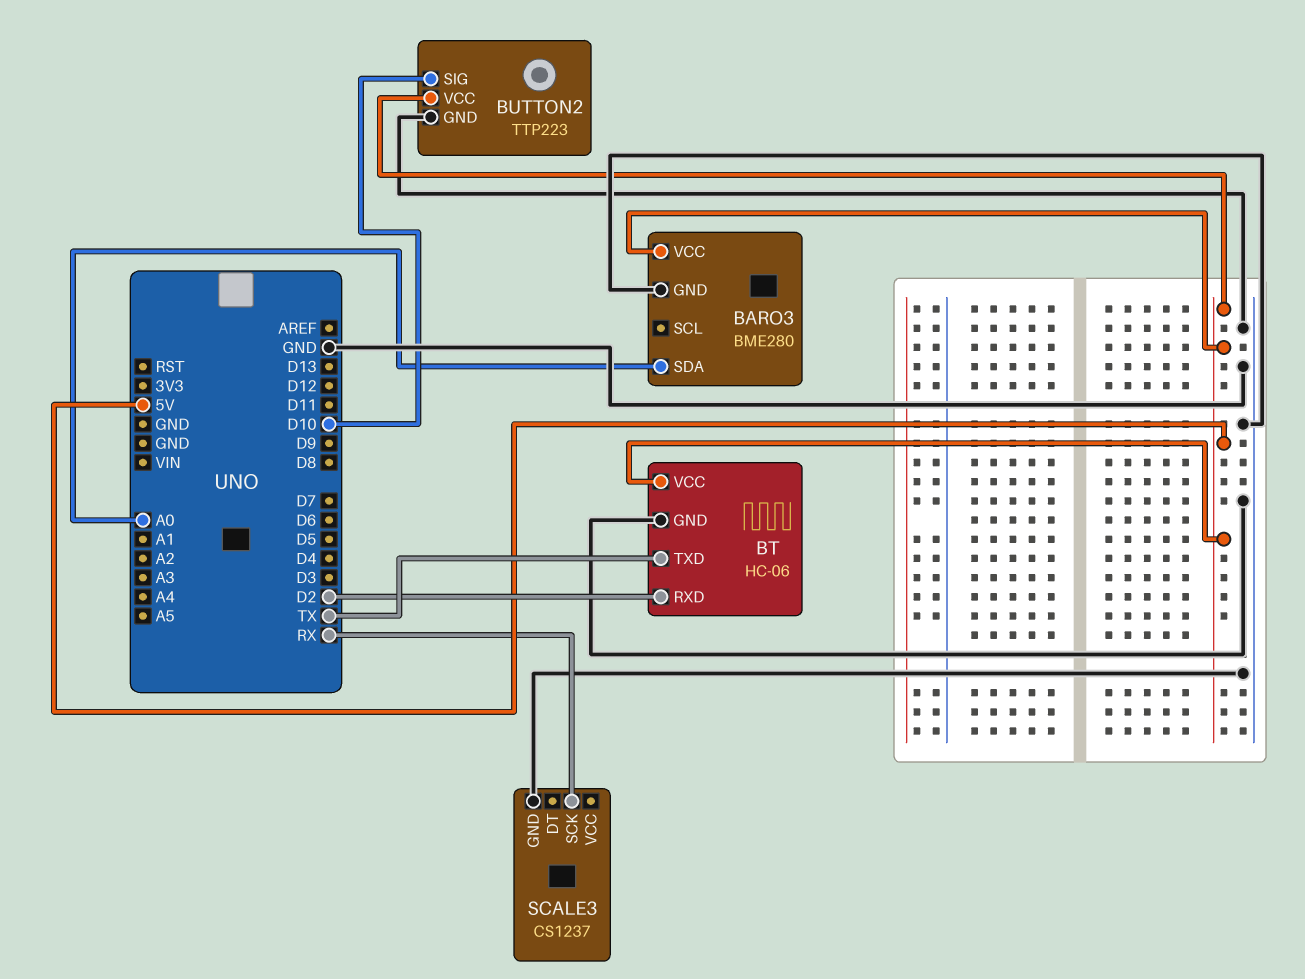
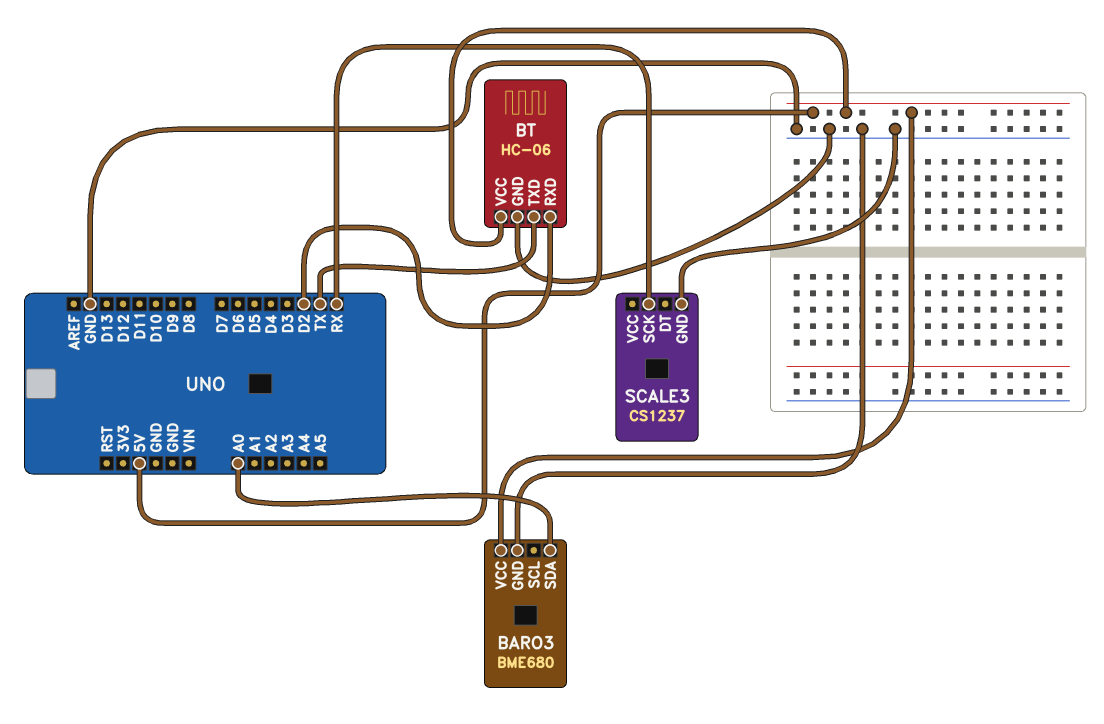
BARO3: BME280 -> BME680
BUTTON2: TTP223 -> none
BUTTON2 pin GND: GND -> none
BUTTON2 pin SIG: D10 -> none
BUTTON2 pin VCC: 5V -> none

